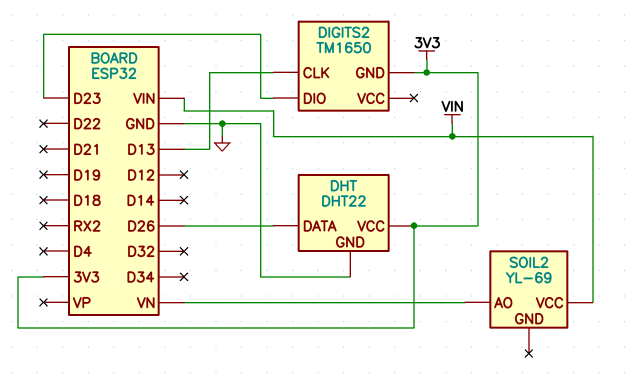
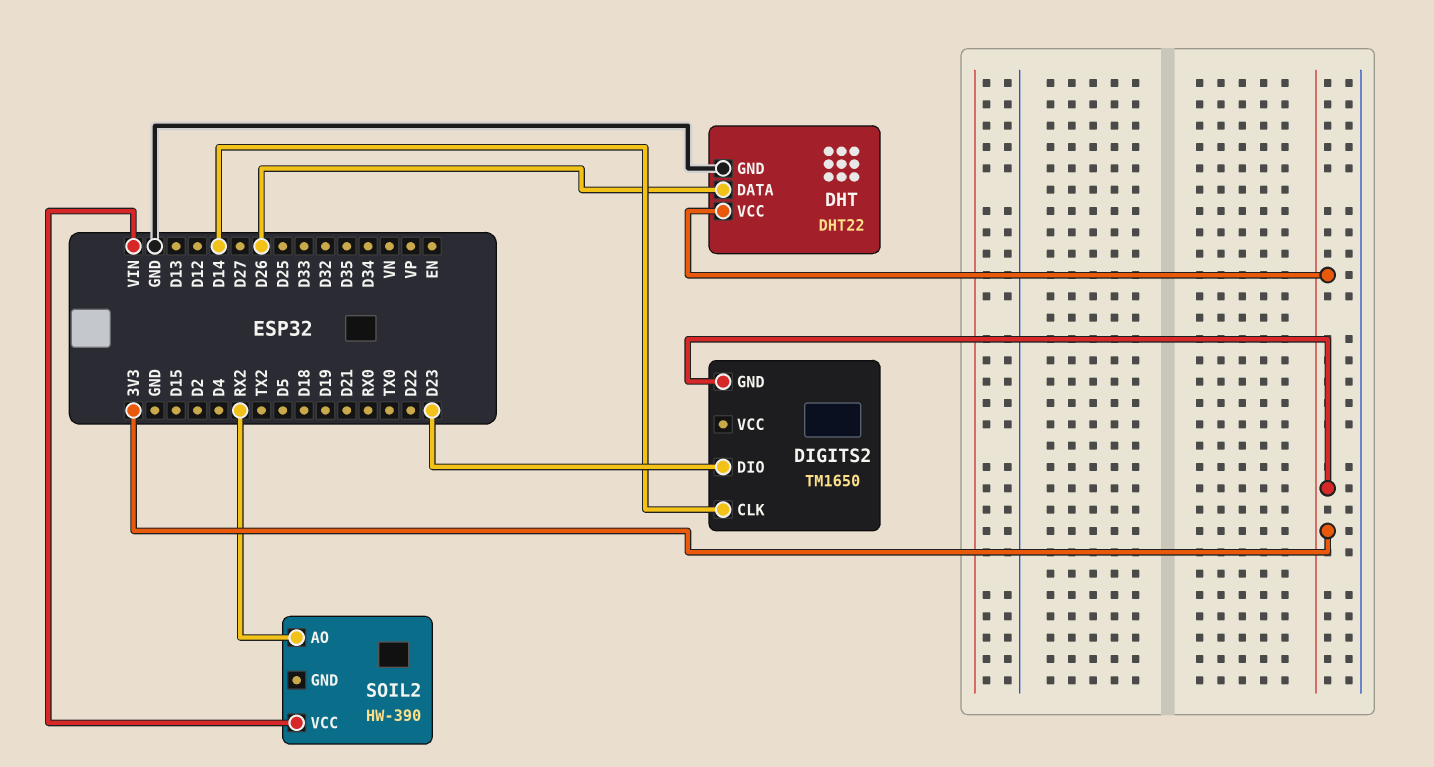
DIGITS2 pin CLK: D13 -> D14
SOIL2: YL-69 -> HW-390
SOIL2 pin AO: VN -> RX2

